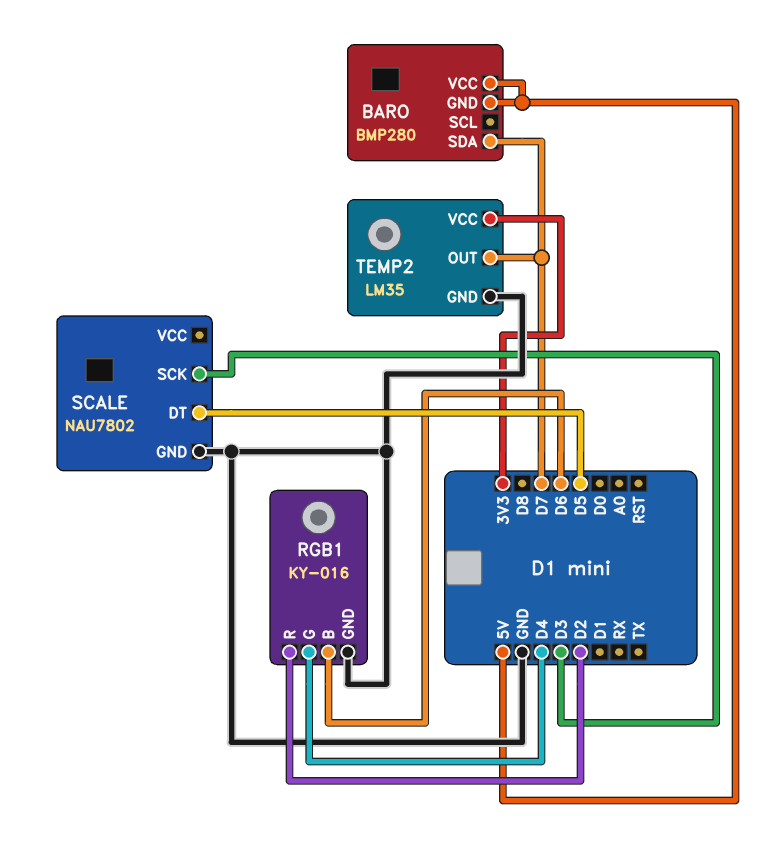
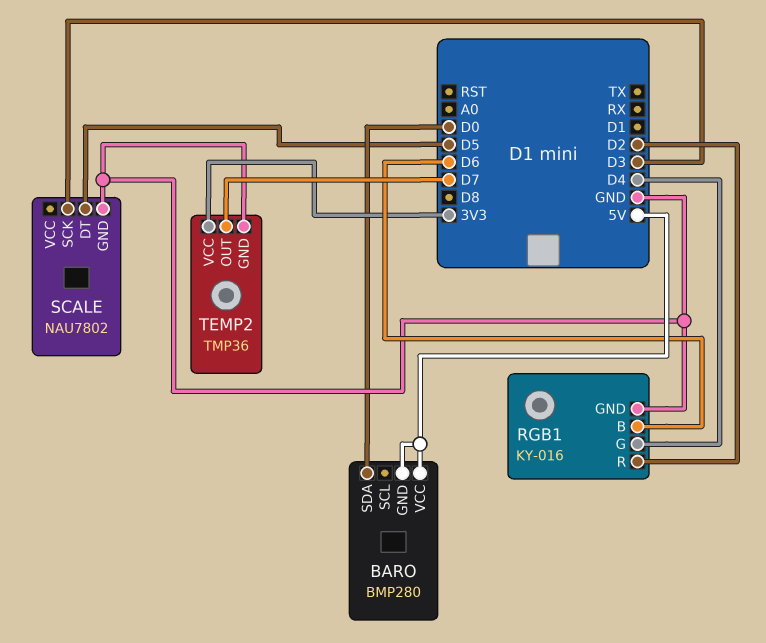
BARO pin SDA: D7 -> D0
TEMP2: LM35 -> TMP36

